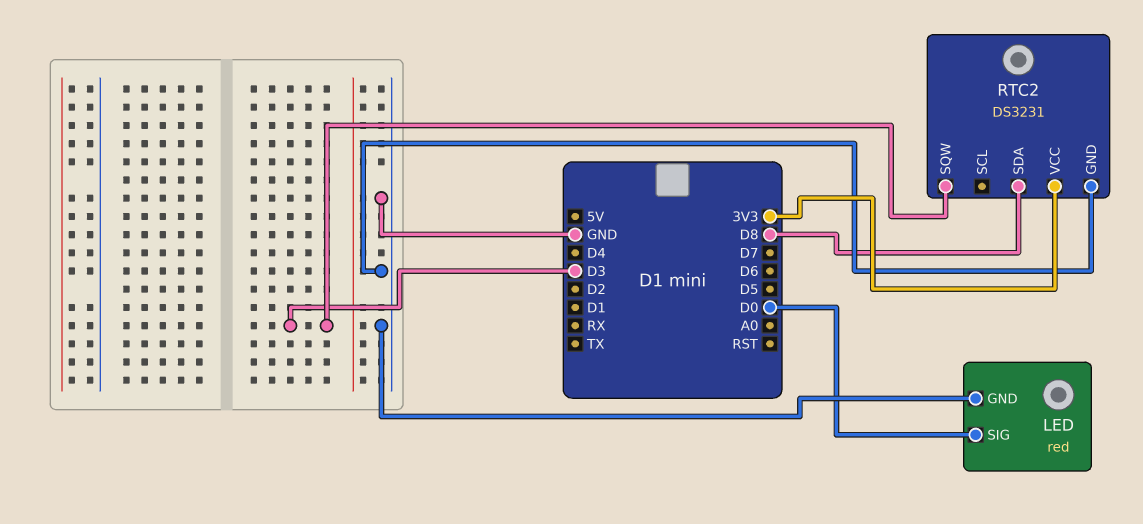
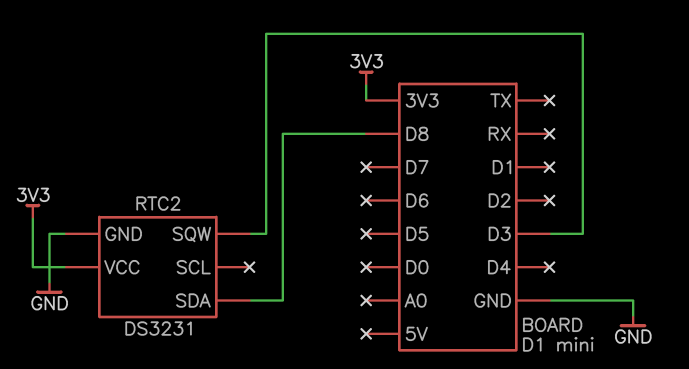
LED: red -> none
LED pin GND: GND -> none
LED pin SIG: D0 -> none

